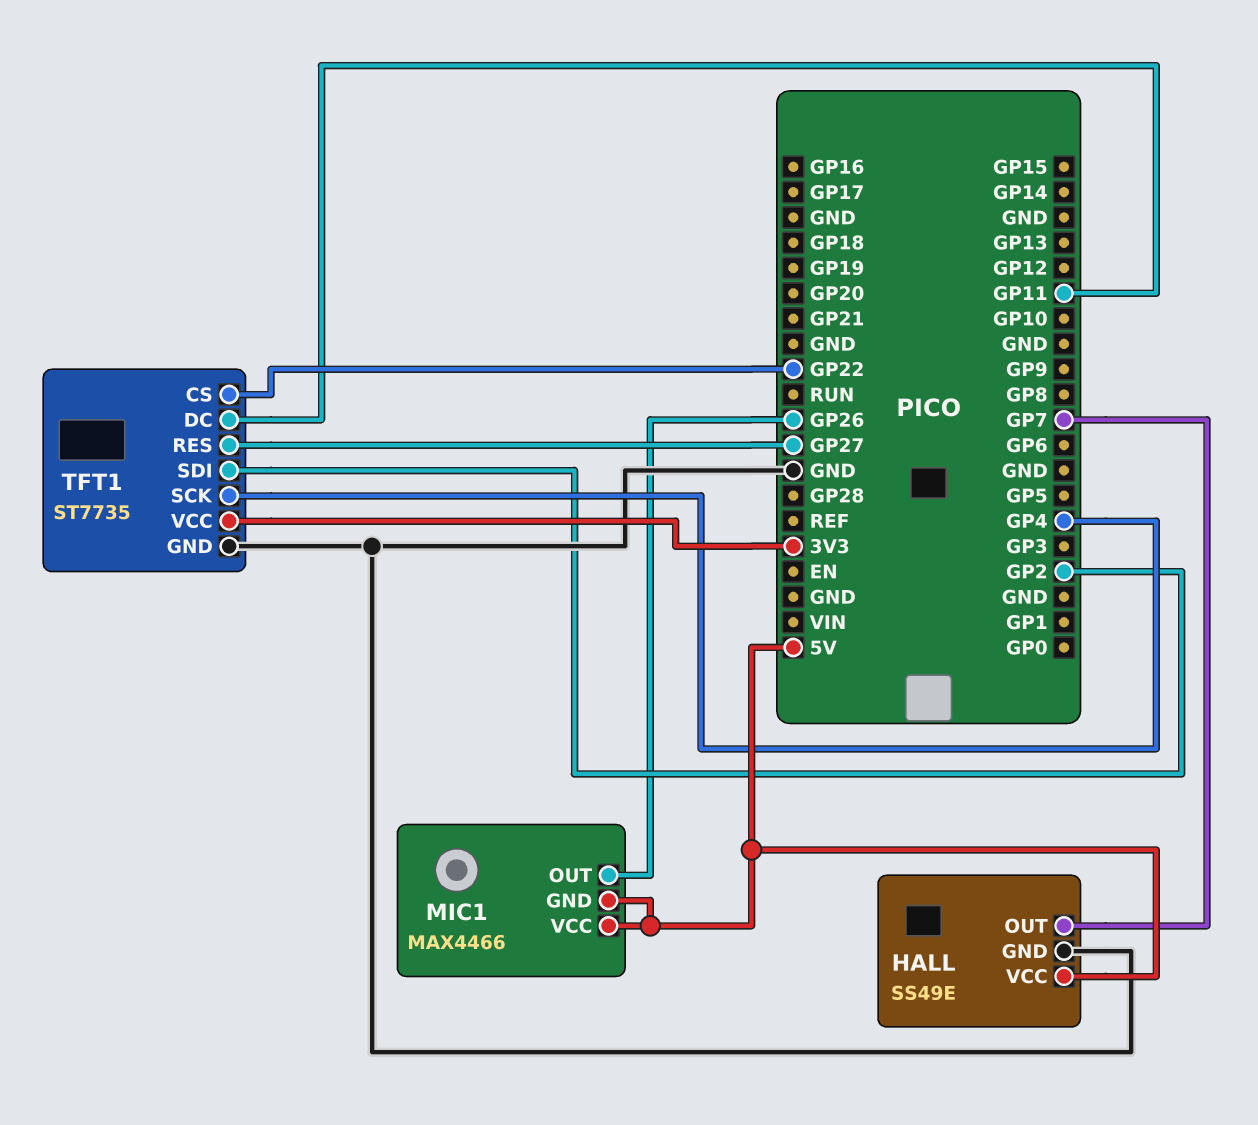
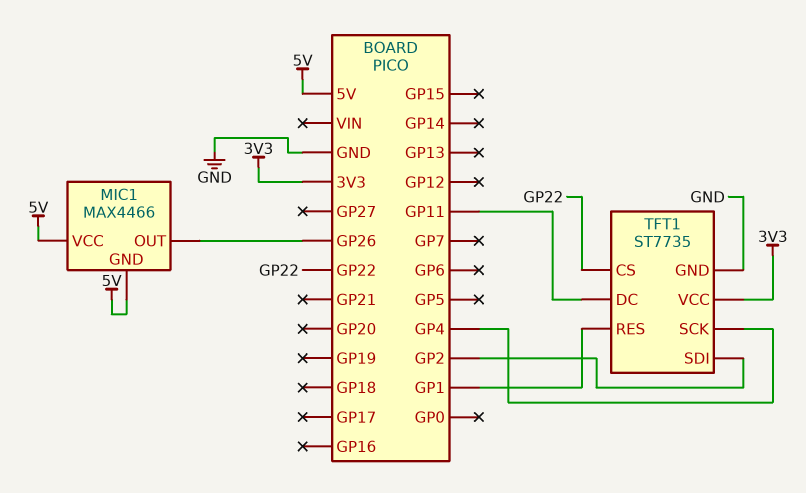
HALL: SS49E -> none
HALL pin GND: GND -> none
HALL pin OUT: GP7 -> none
HALL pin VCC: 5V -> none
TFT1 pin RES: GP27 -> GP1

